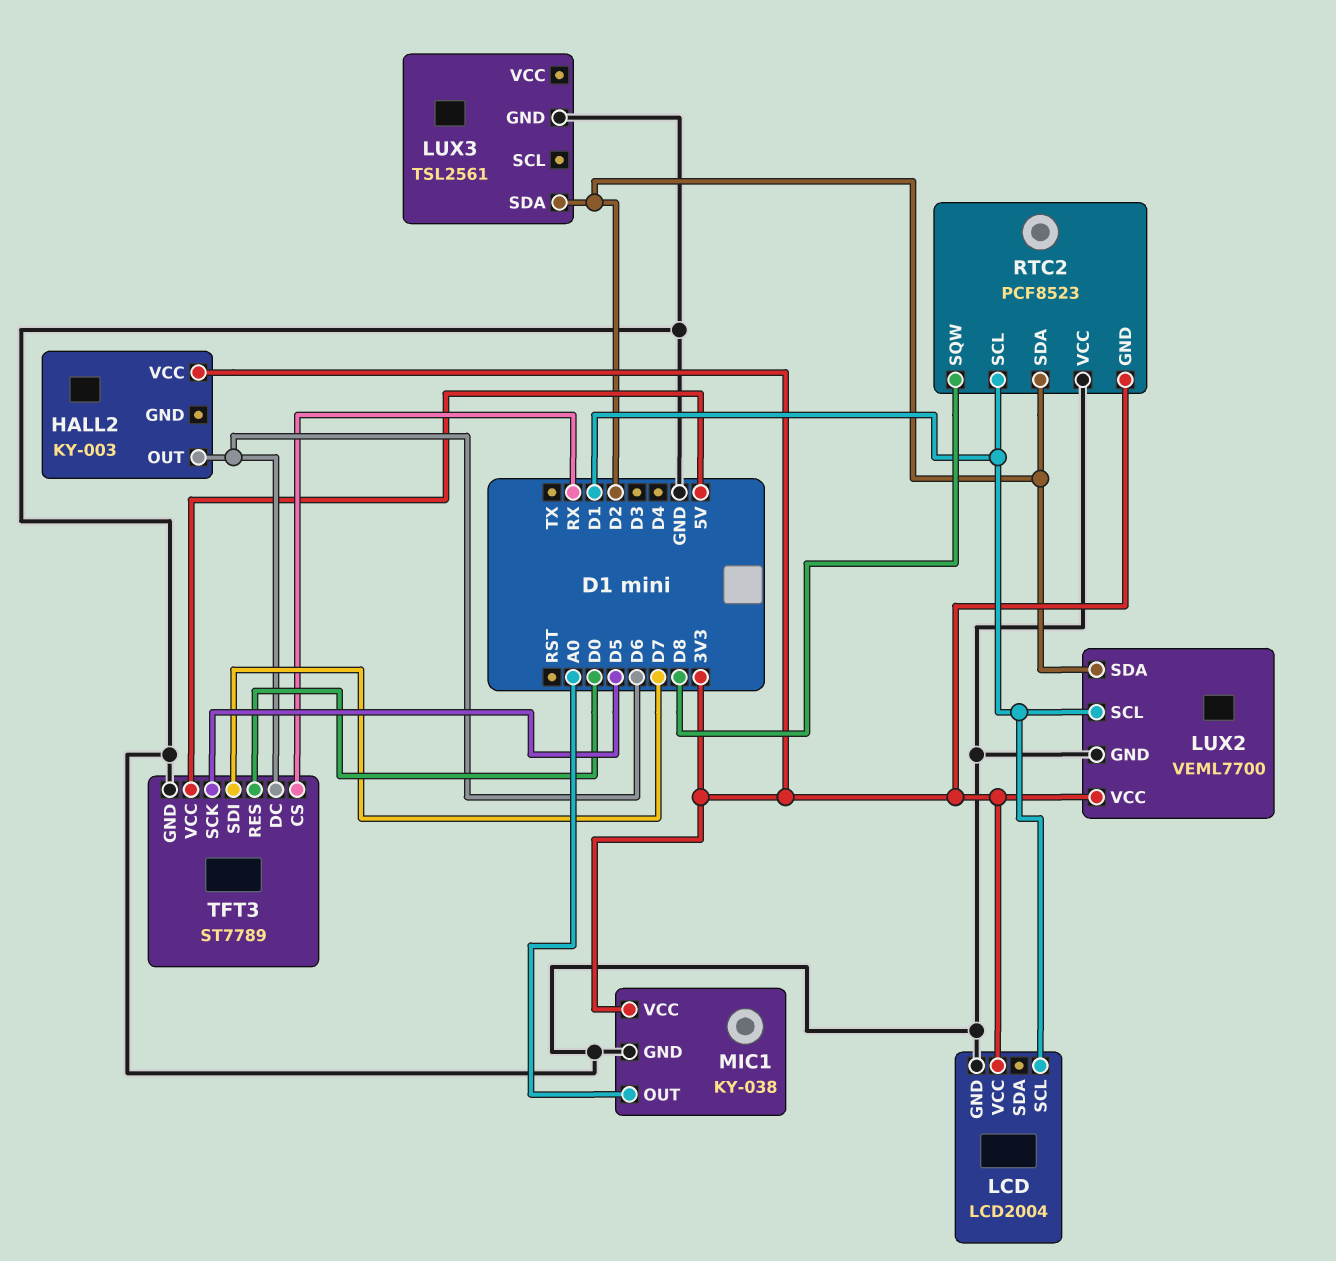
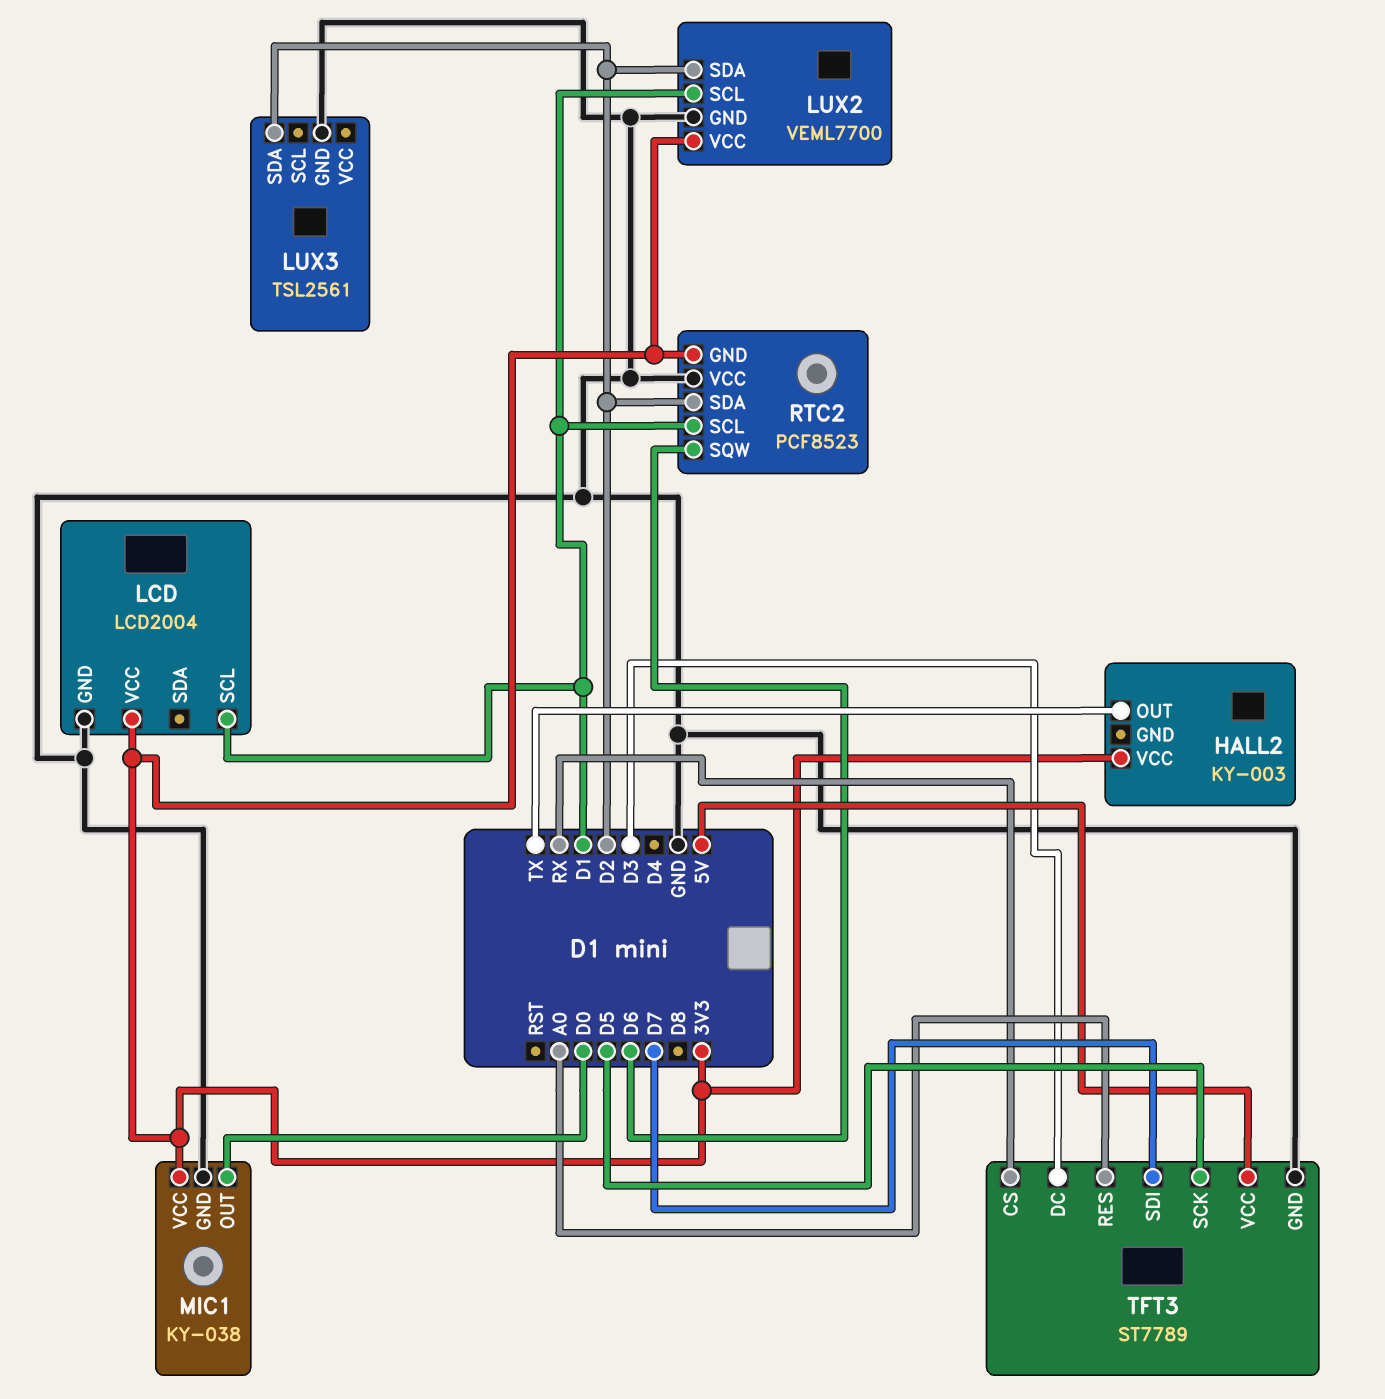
HALL2 pin OUT: D6 -> TX
MIC1 pin OUT: A0 -> D0
RTC2 pin SQW: D8 -> D6
TFT3 pin DC: D6 -> D3
TFT3 pin RES: D0 -> A0

